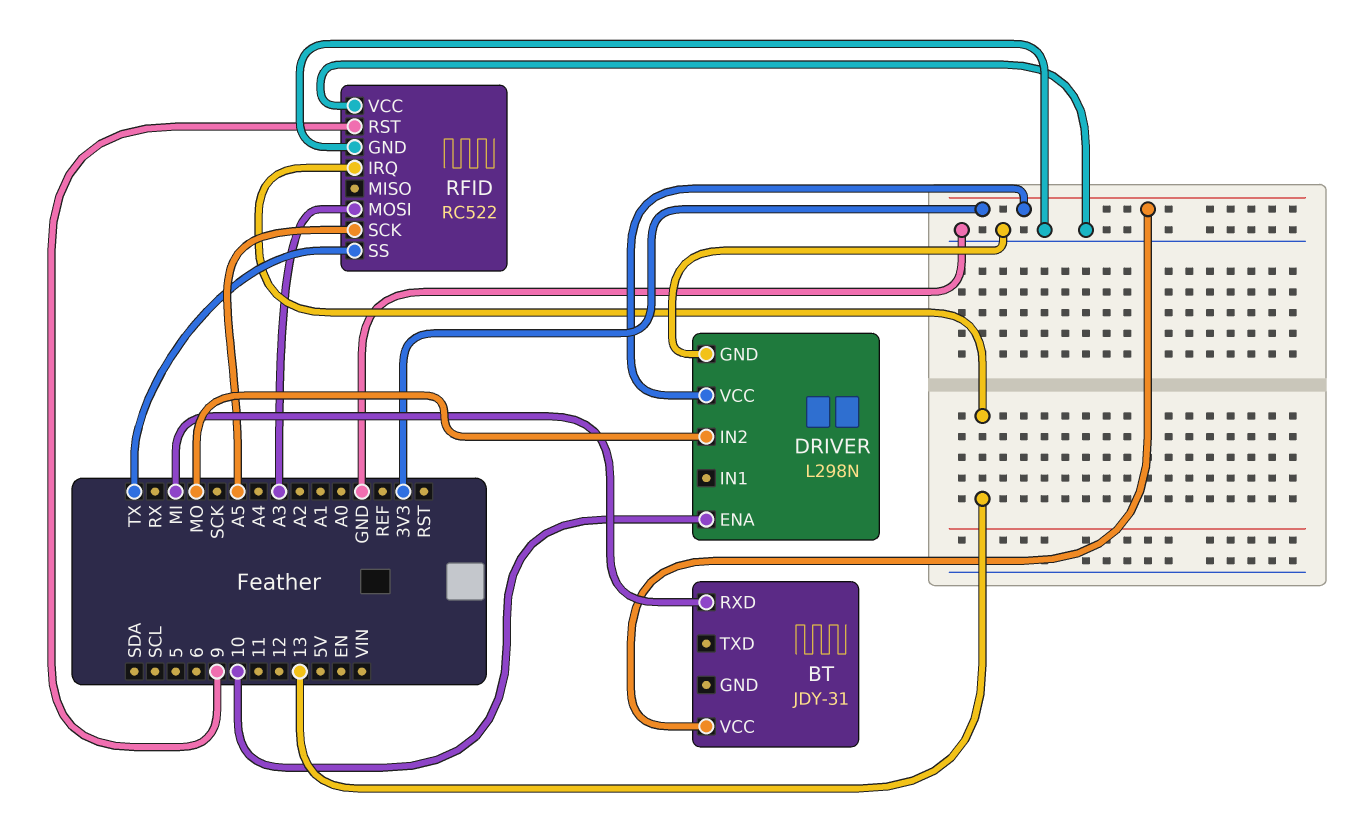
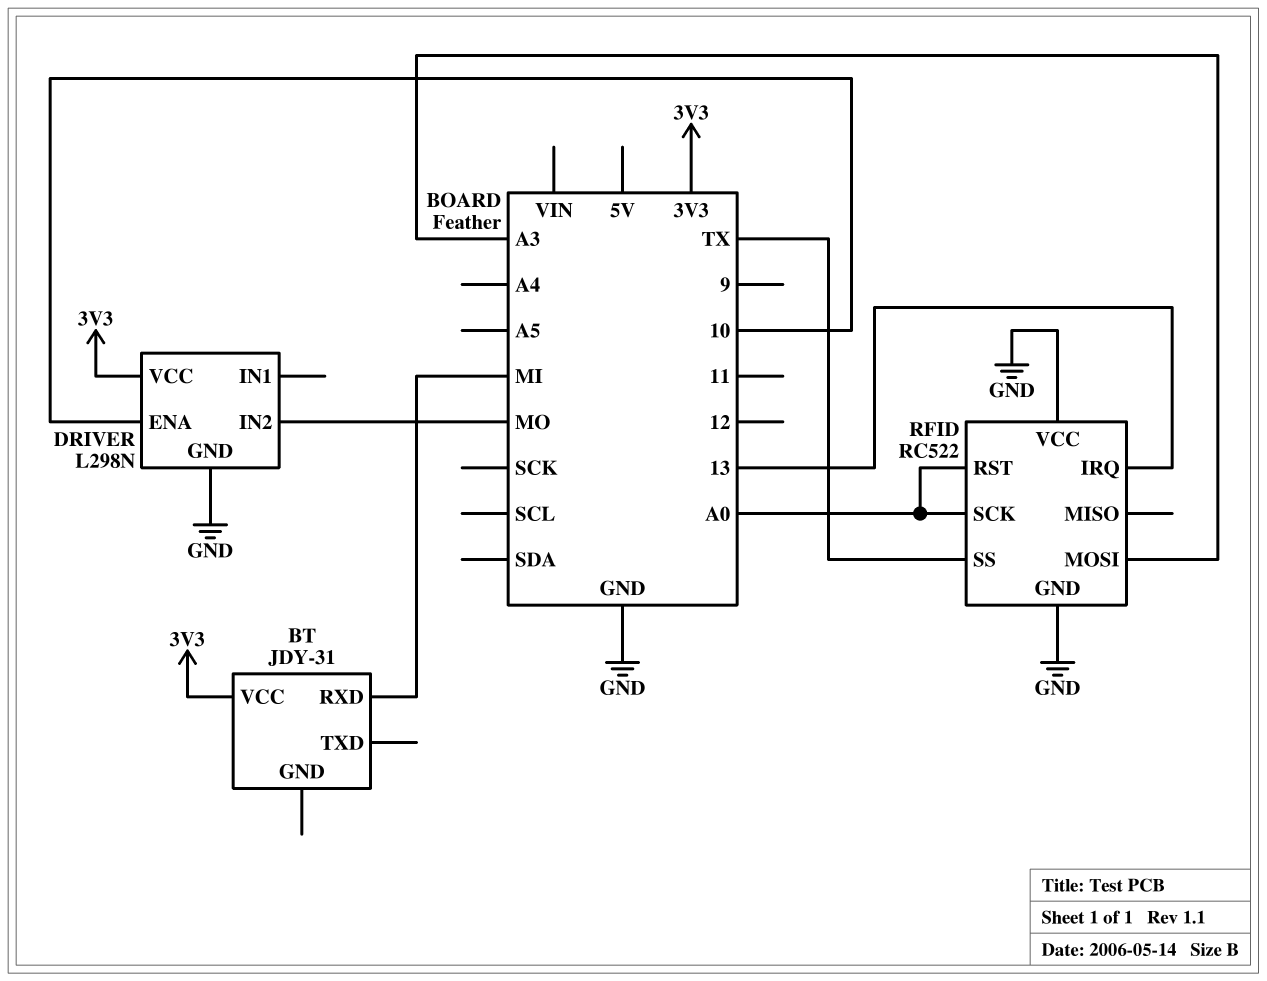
RFID pin RST: 9 -> A0
RFID pin SCK: A5 -> A0

